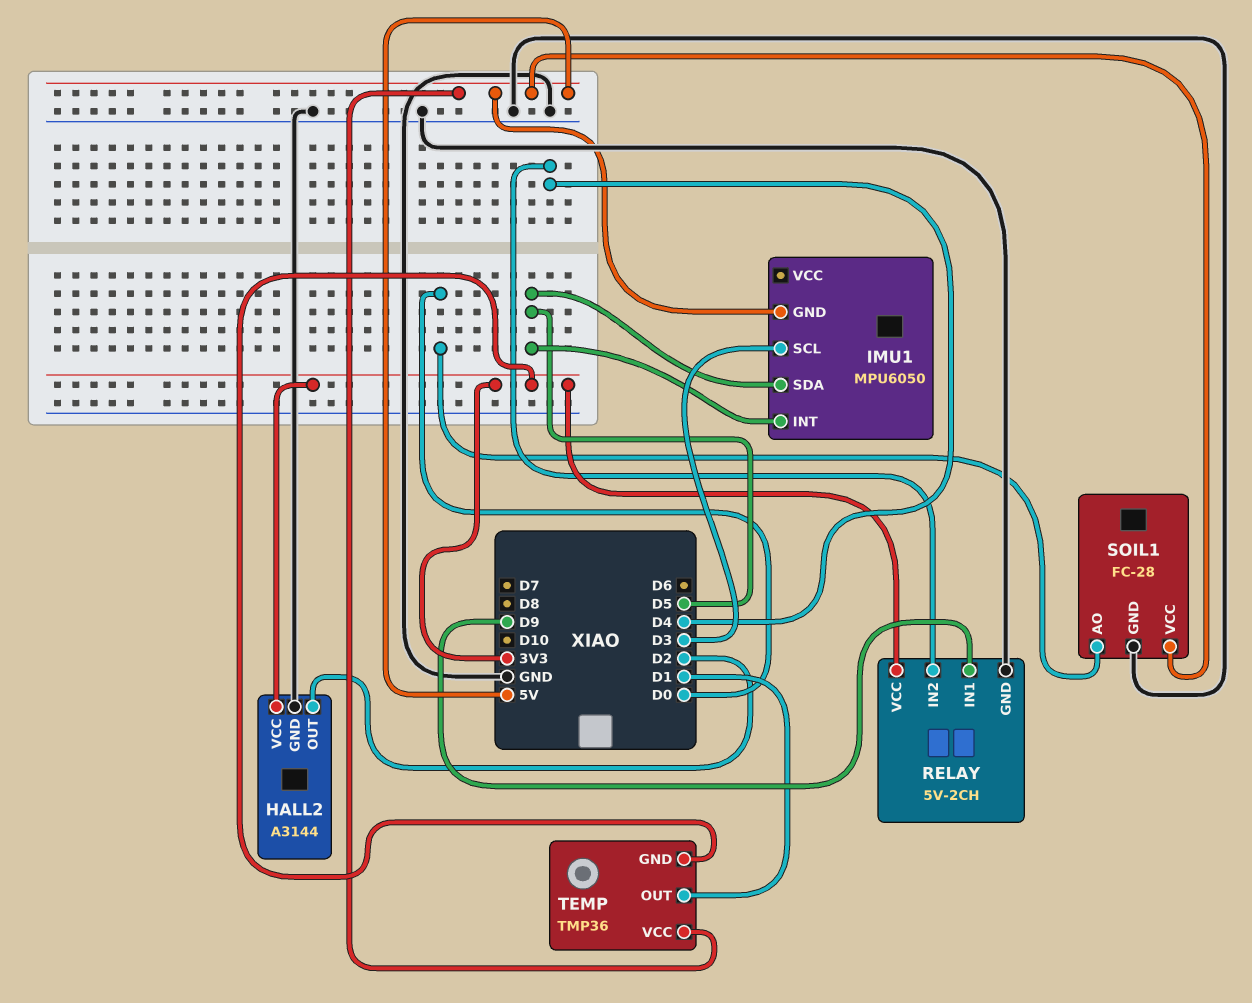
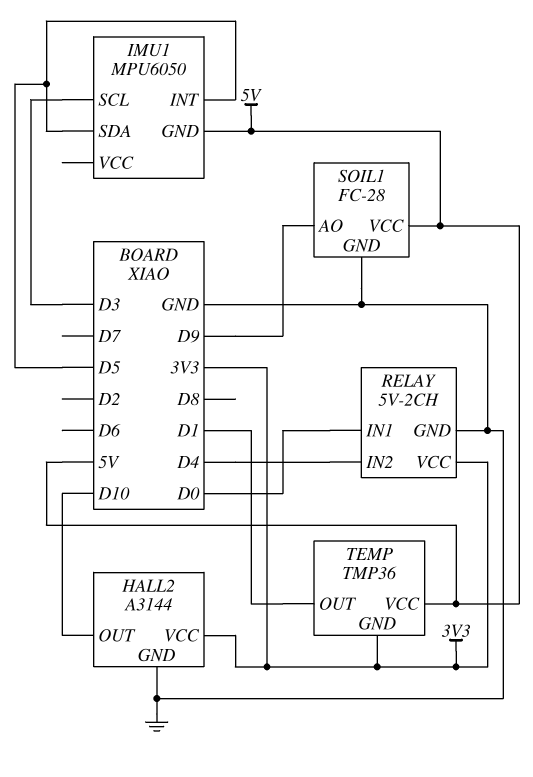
HALL2 pin OUT: D2 -> D10
RELAY pin IN1: D9 -> D0
SOIL1 pin AO: D0 -> D9

